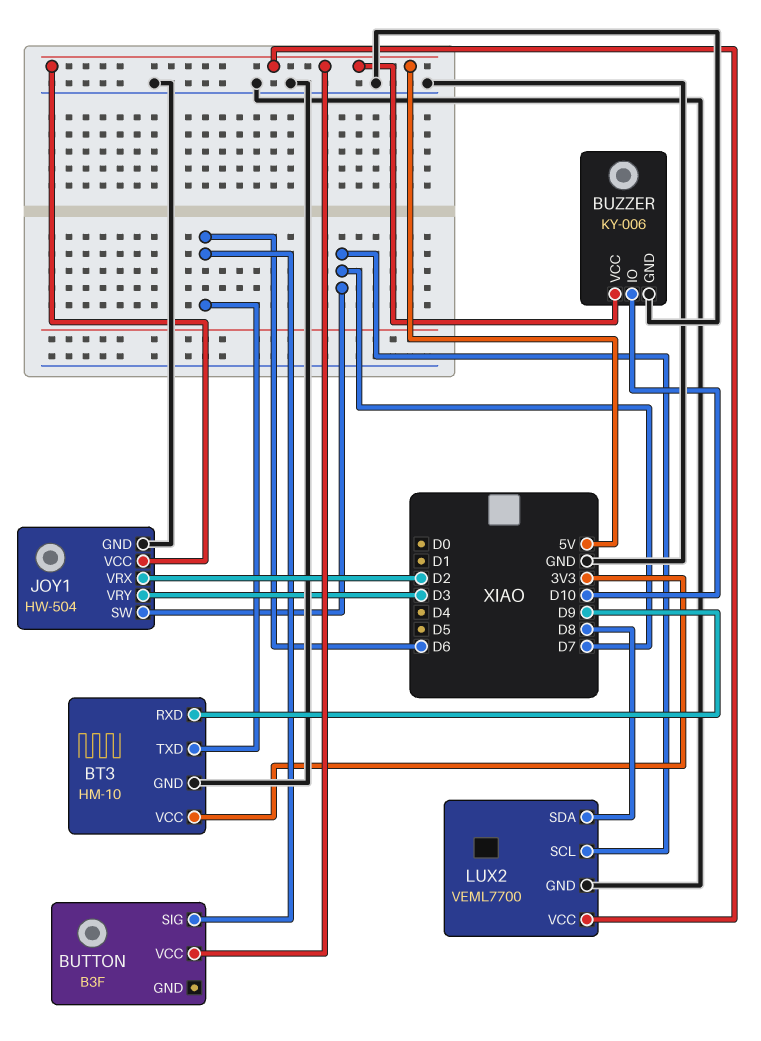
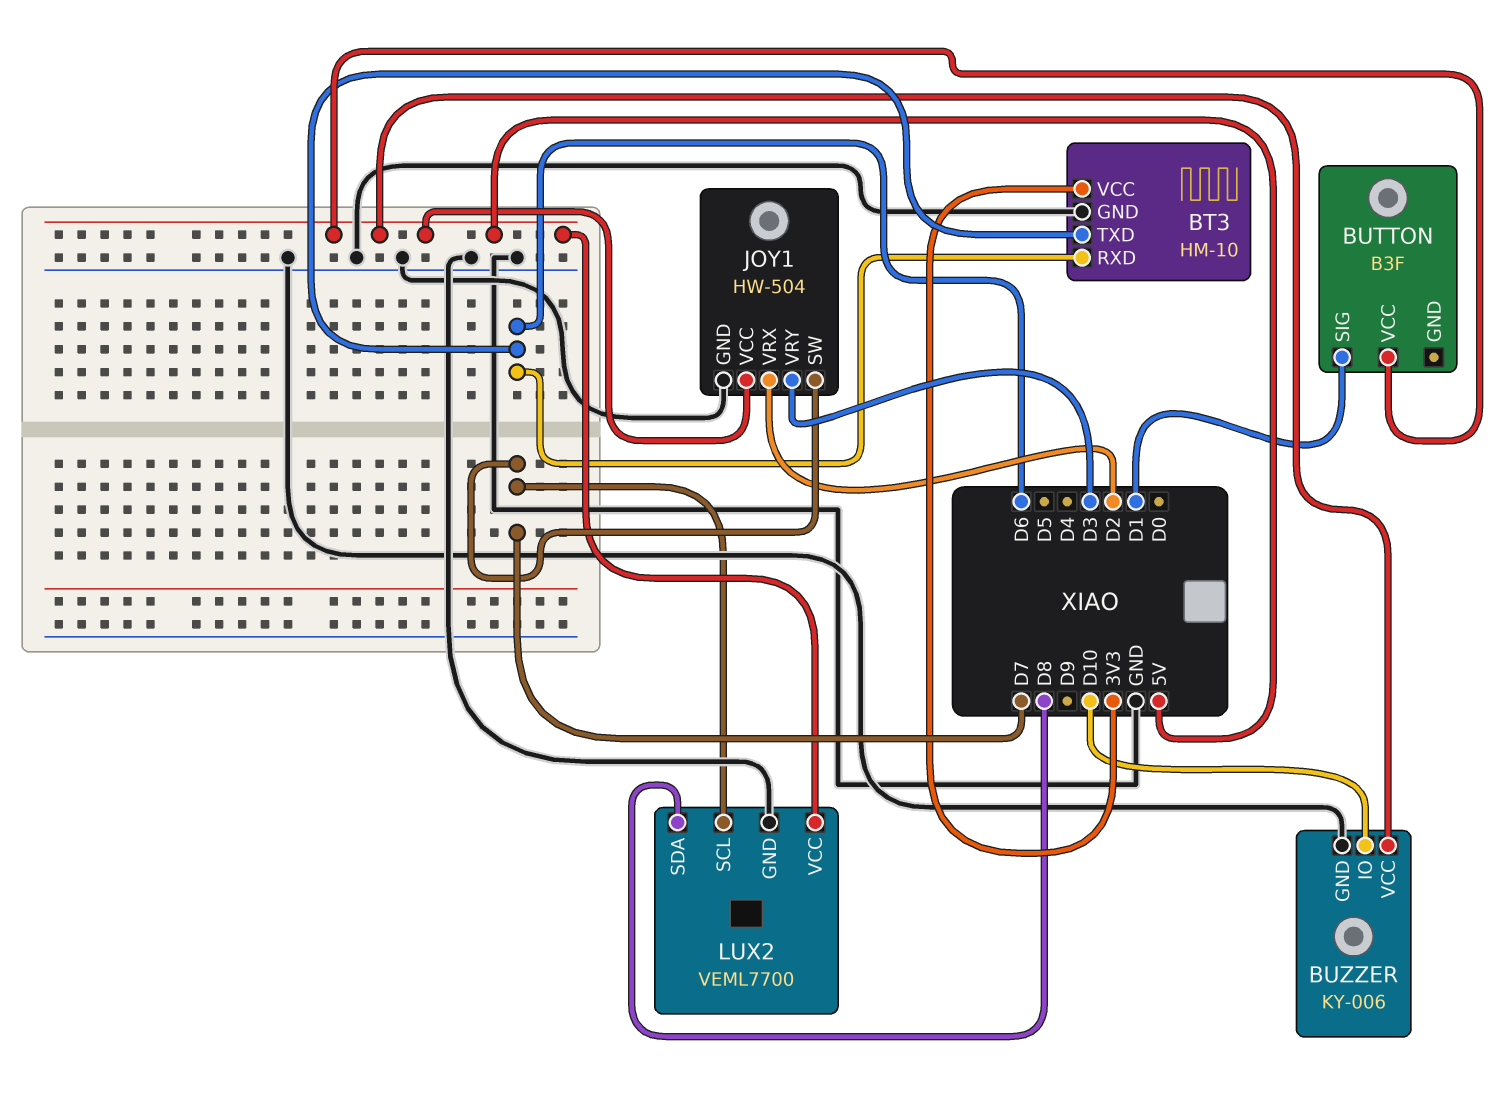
BT3 pin RXD: D9 -> D6
BUTTON pin SIG: D6 -> D1

